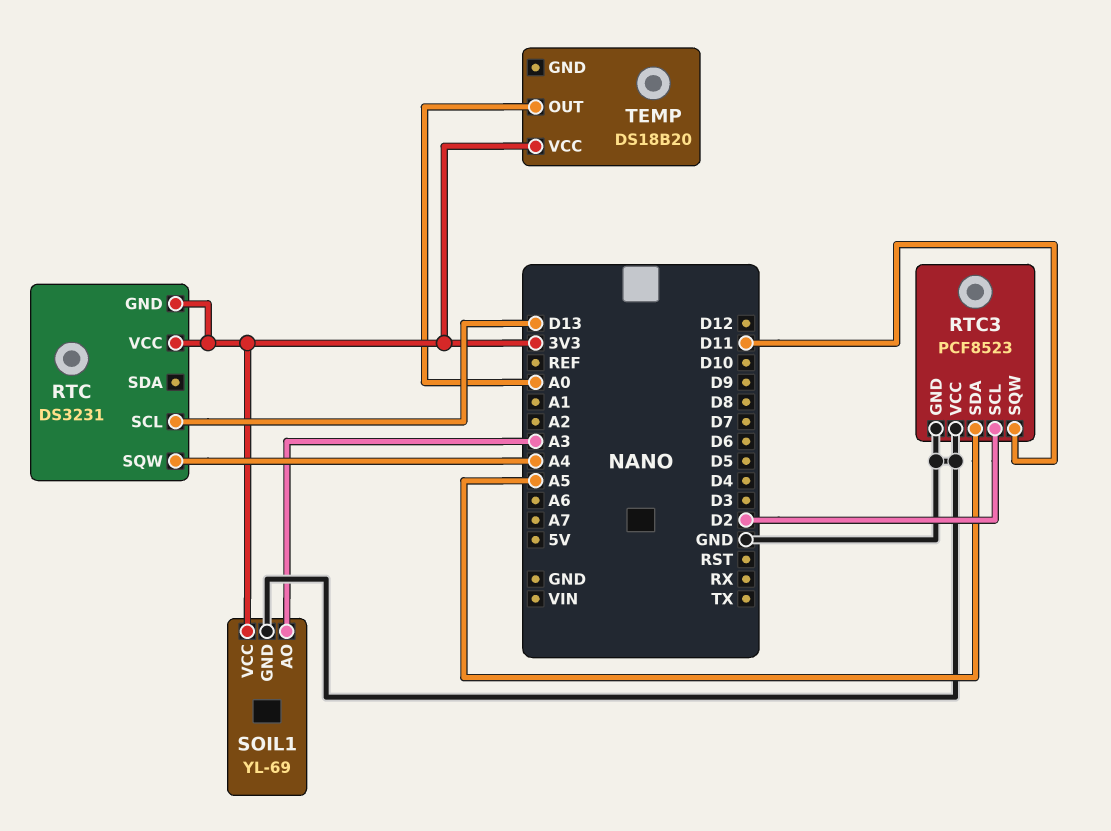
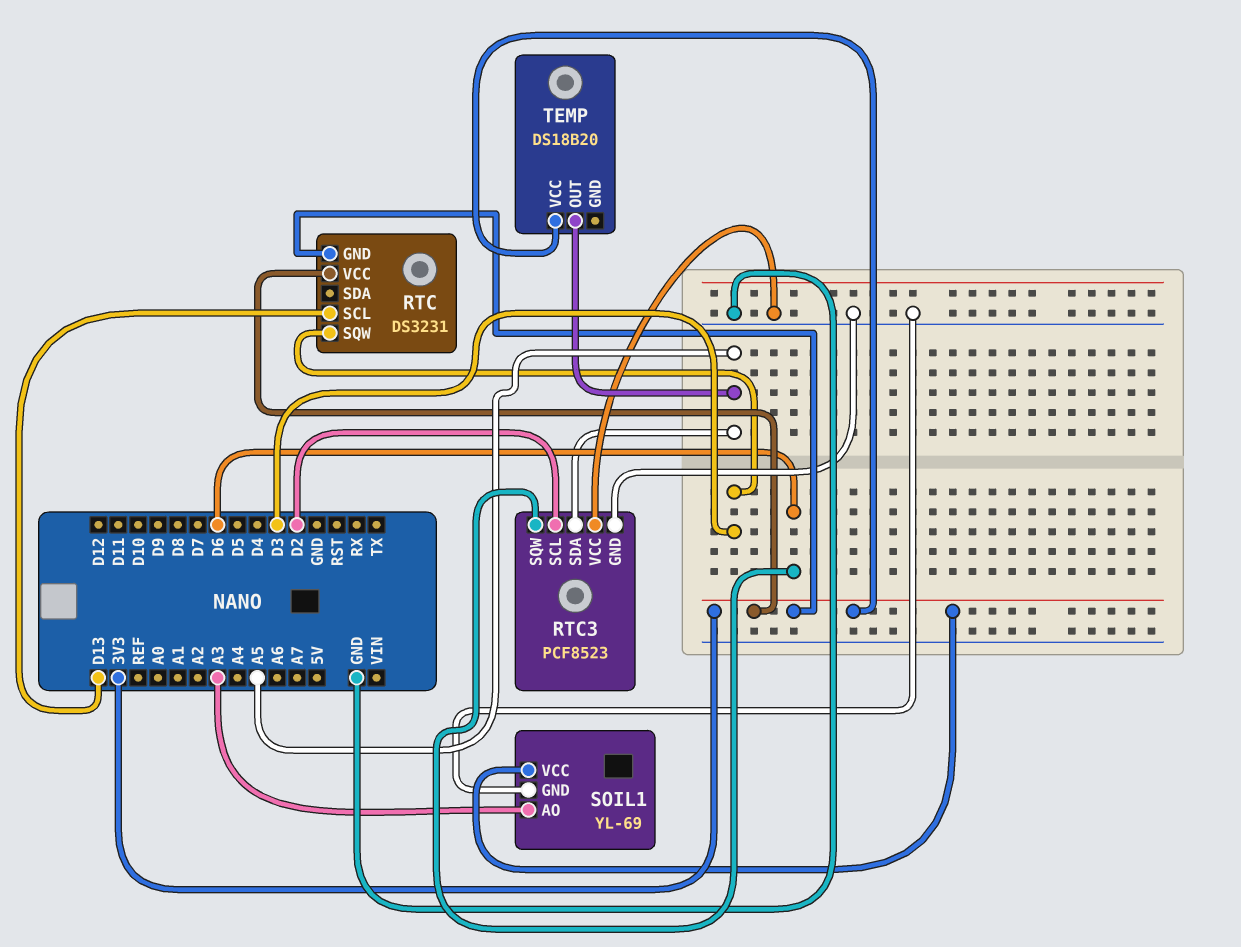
RTC pin SQW: A4 -> D3
RTC3 pin SQW: D11 -> D6
TEMP pin OUT: A0 -> A5

